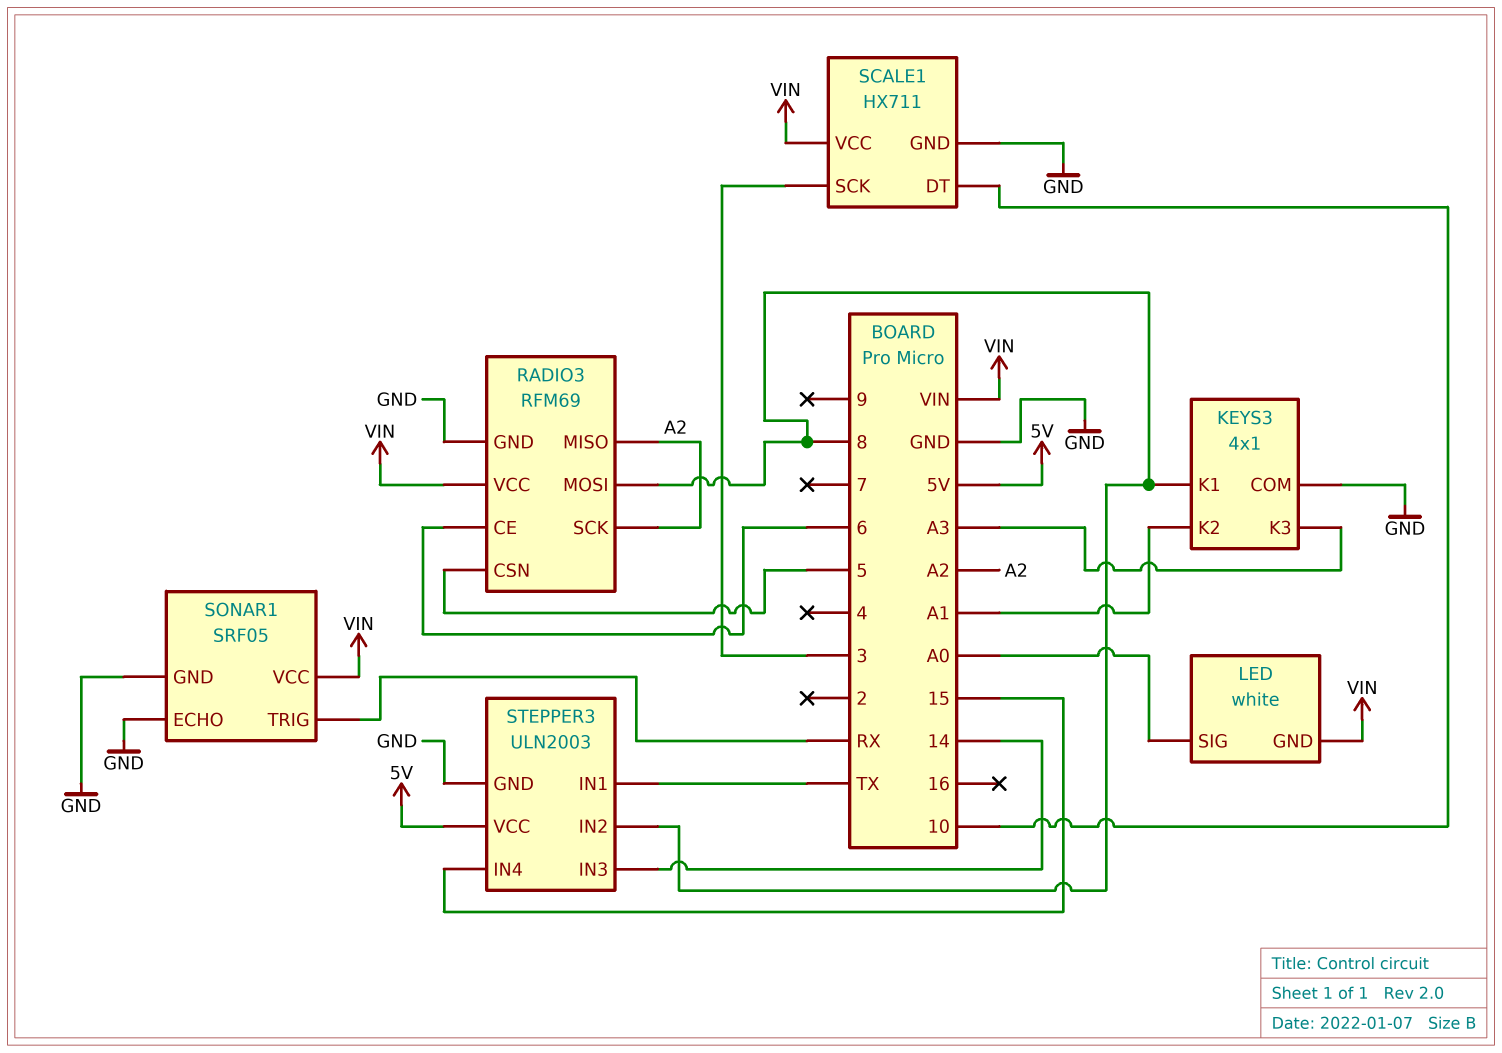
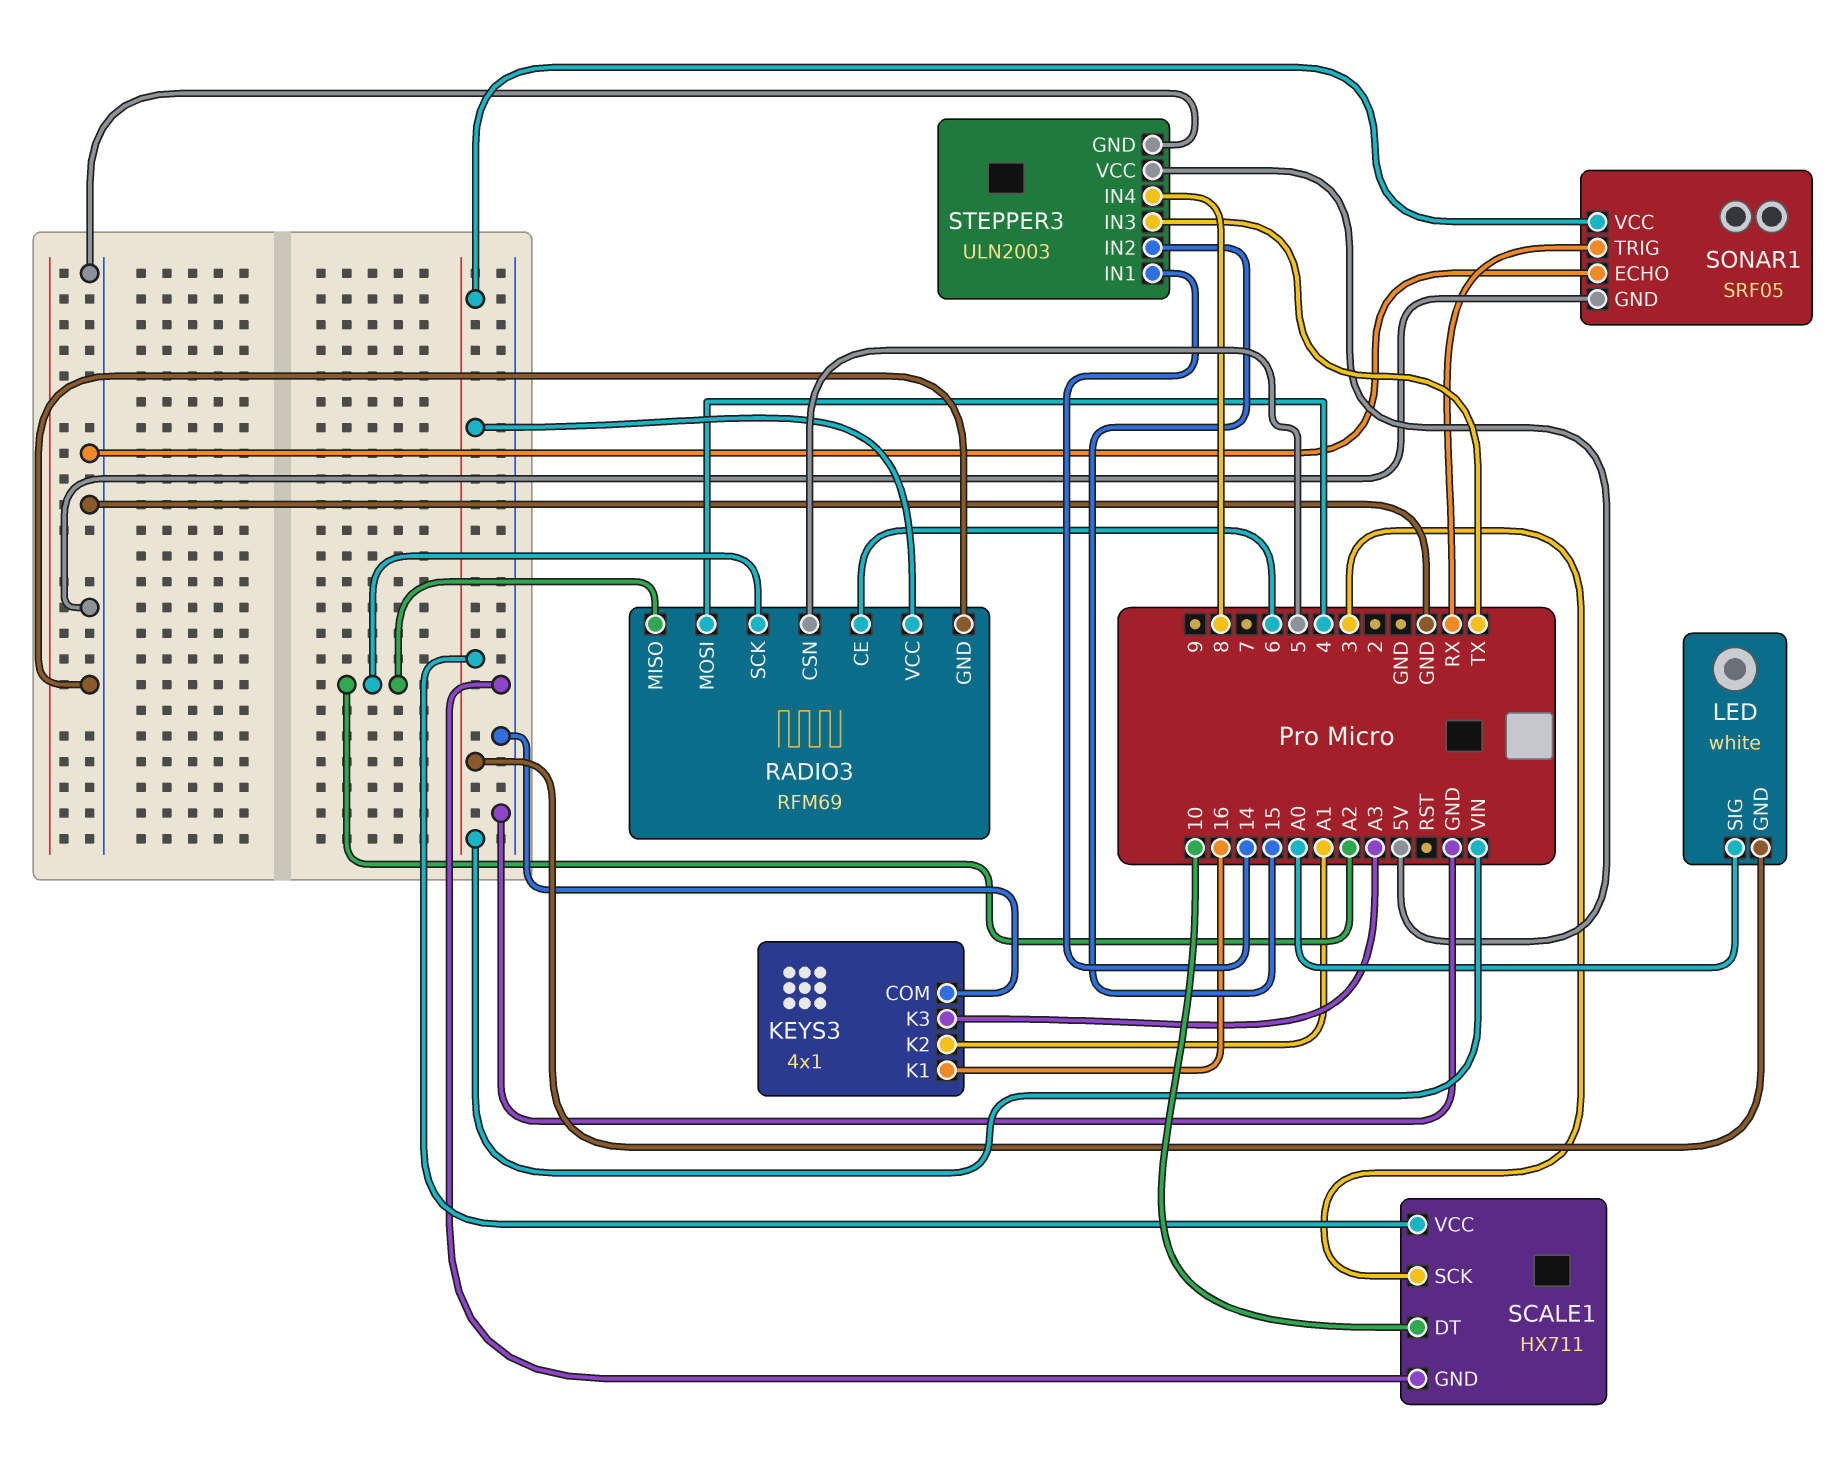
KEYS3 pin K1: 8 -> 16
RADIO3 pin MOSI: 8 -> 4
STEPPER3 pin IN1: TX -> 14
STEPPER3 pin IN2: 8 -> 15
STEPPER3 pin IN3: 14 -> TX
STEPPER3 pin IN4: 15 -> 8

